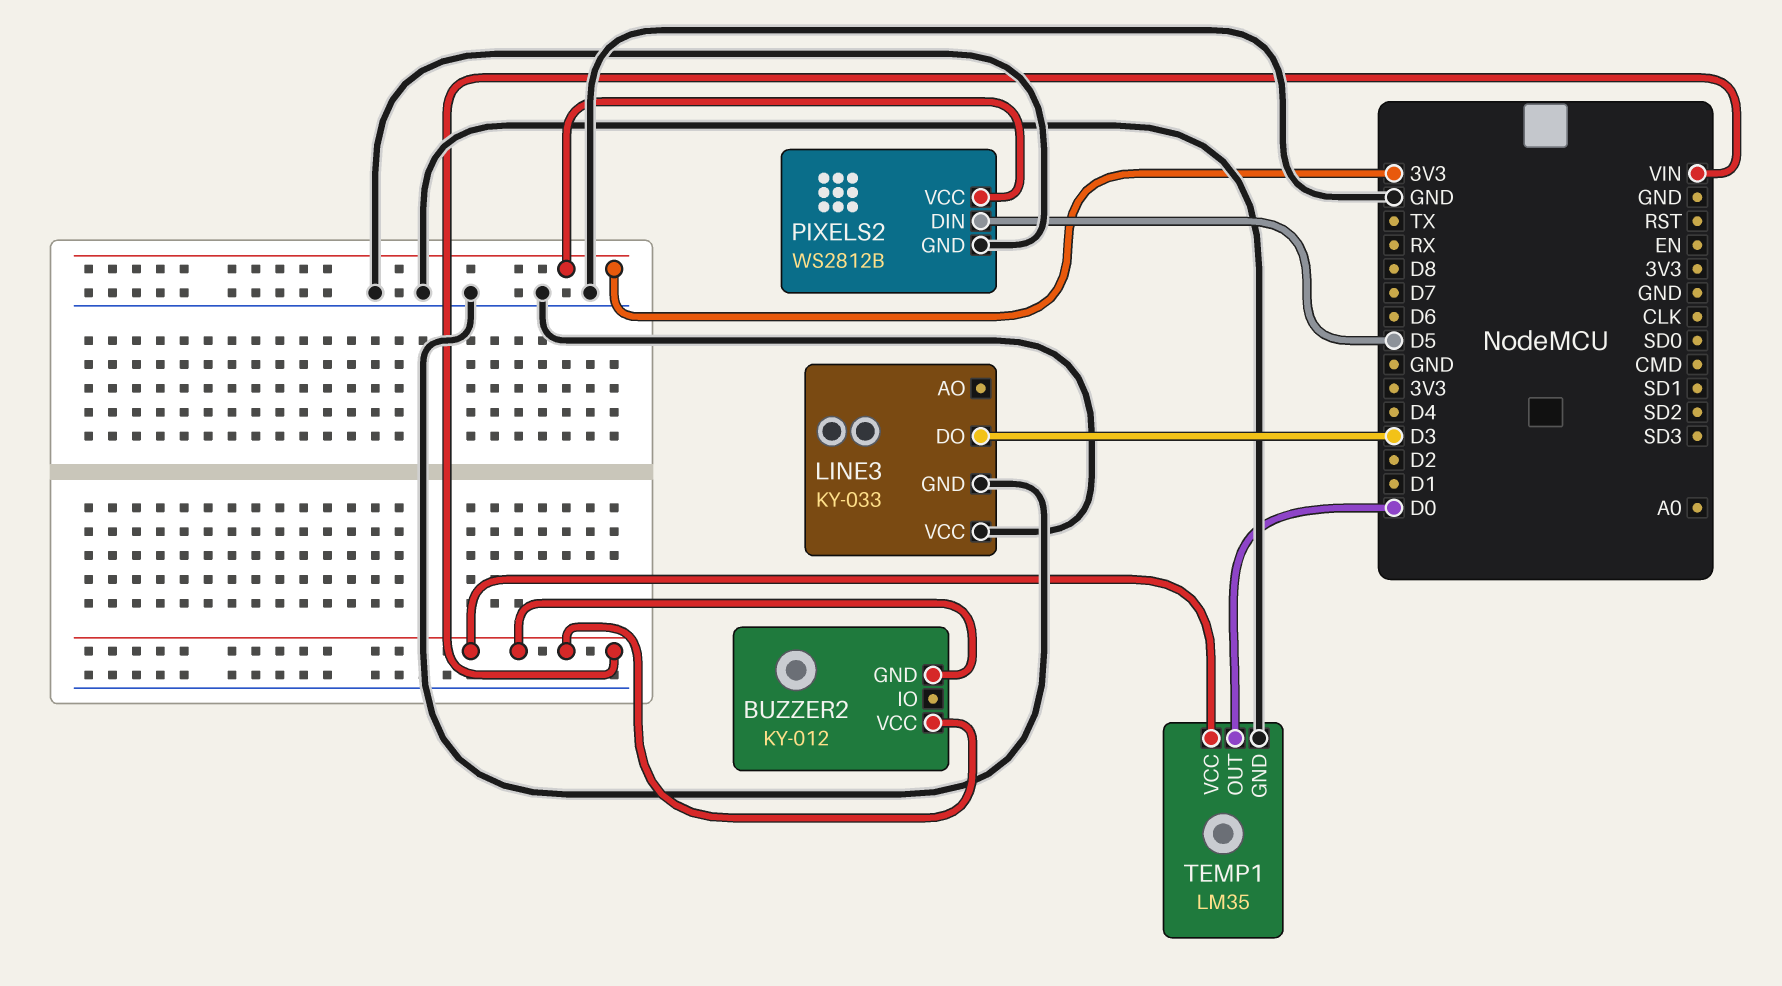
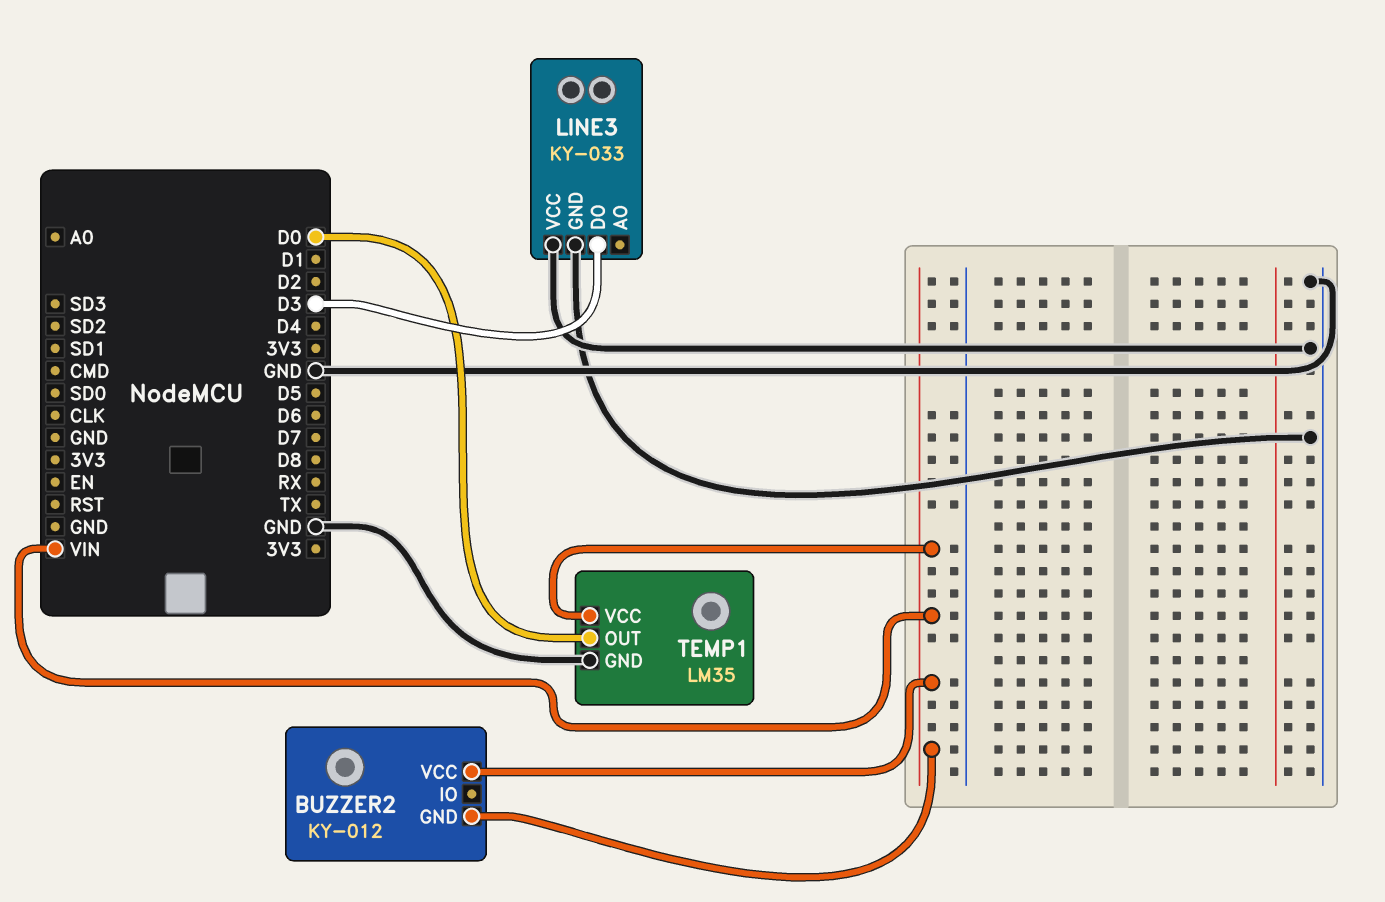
PIXELS2: WS2812B -> none
PIXELS2 pin DIN: D5 -> none
PIXELS2 pin GND: GND -> none
PIXELS2 pin VCC: 3V3 -> none

